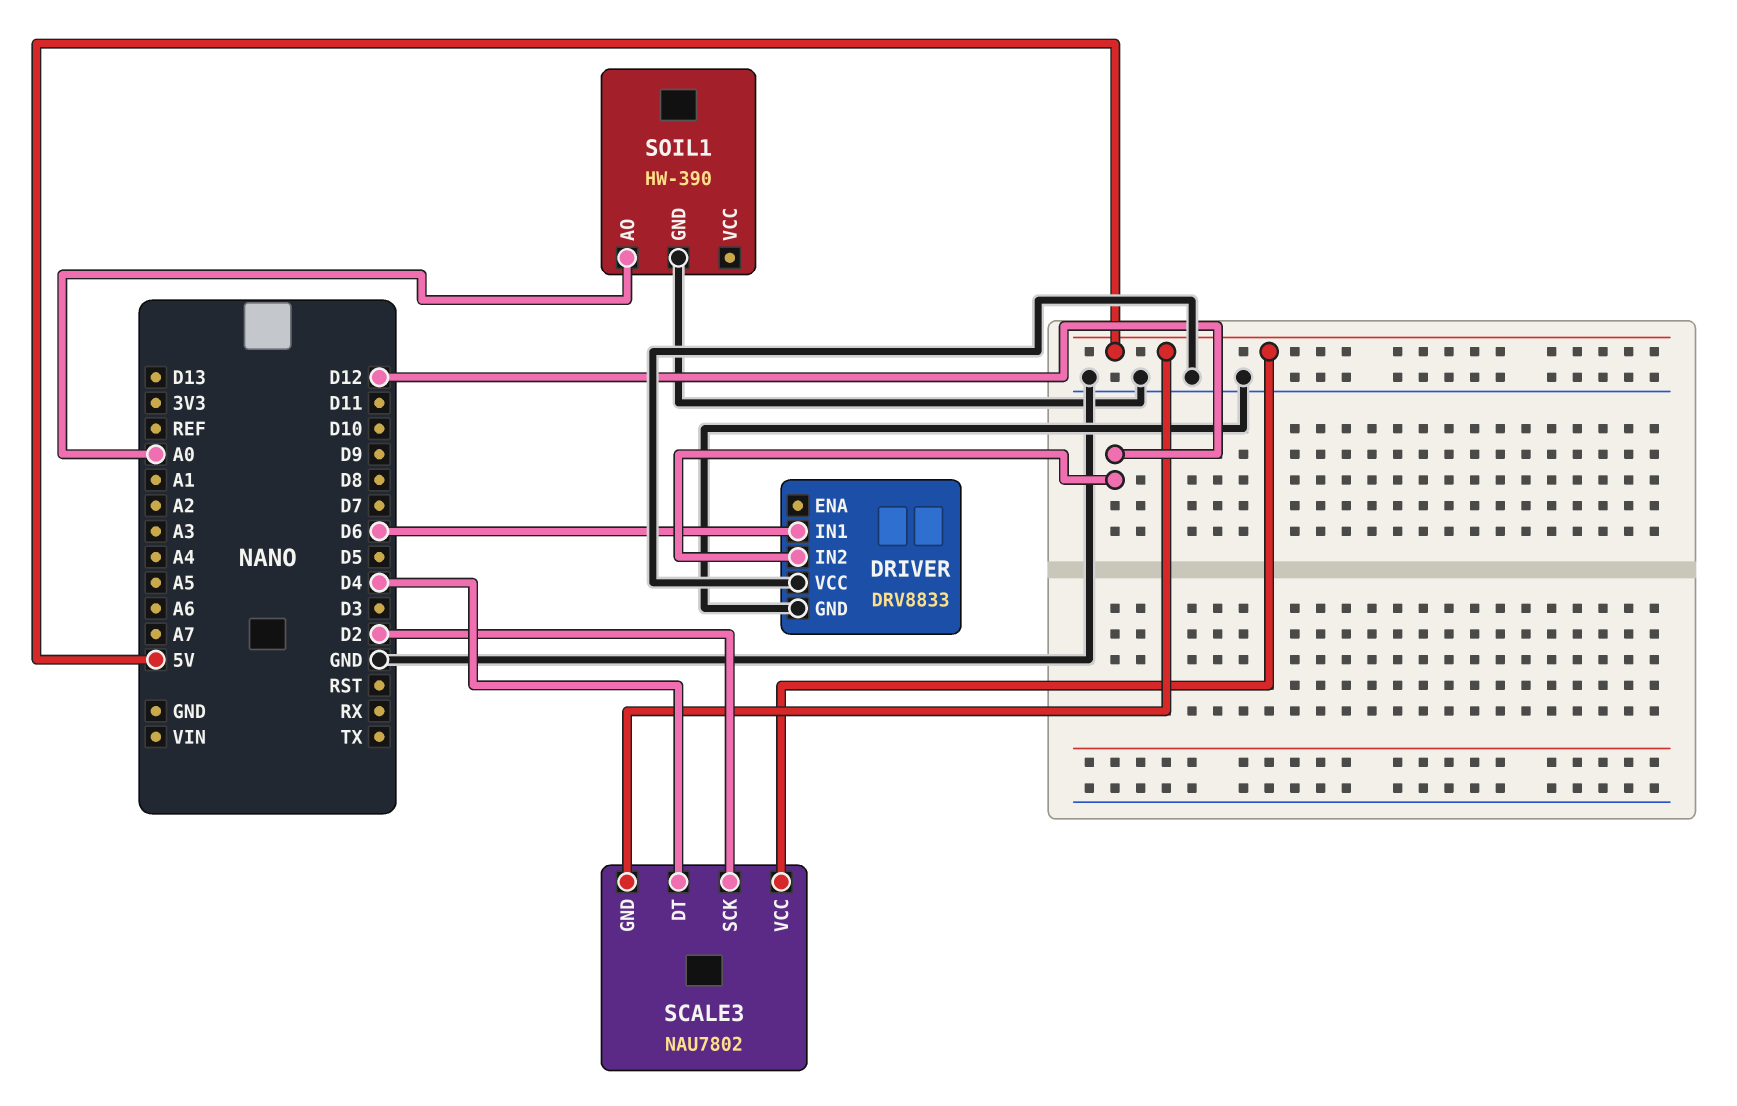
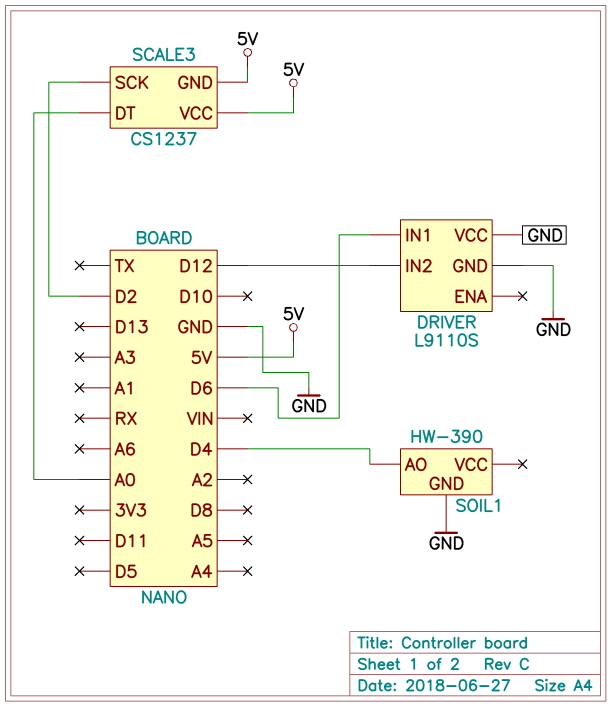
DRIVER: DRV8833 -> L9110S
SCALE3: NAU7802 -> CS1237
SCALE3 pin DT: D4 -> A0
SOIL1 pin AO: A0 -> D4

